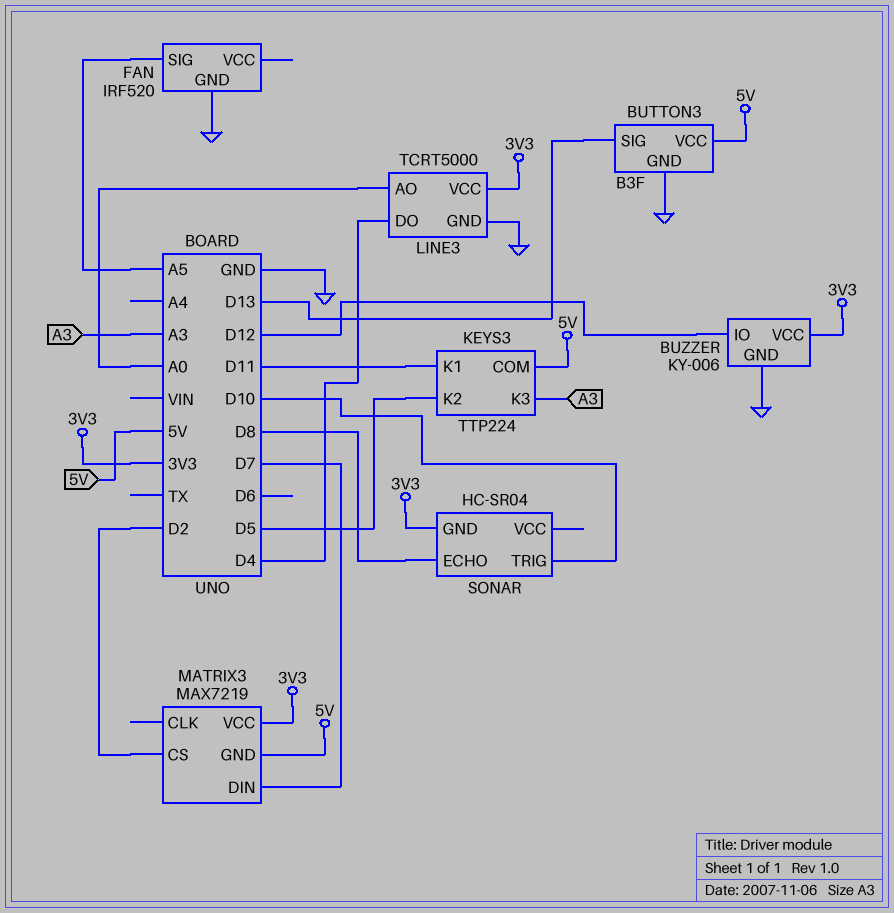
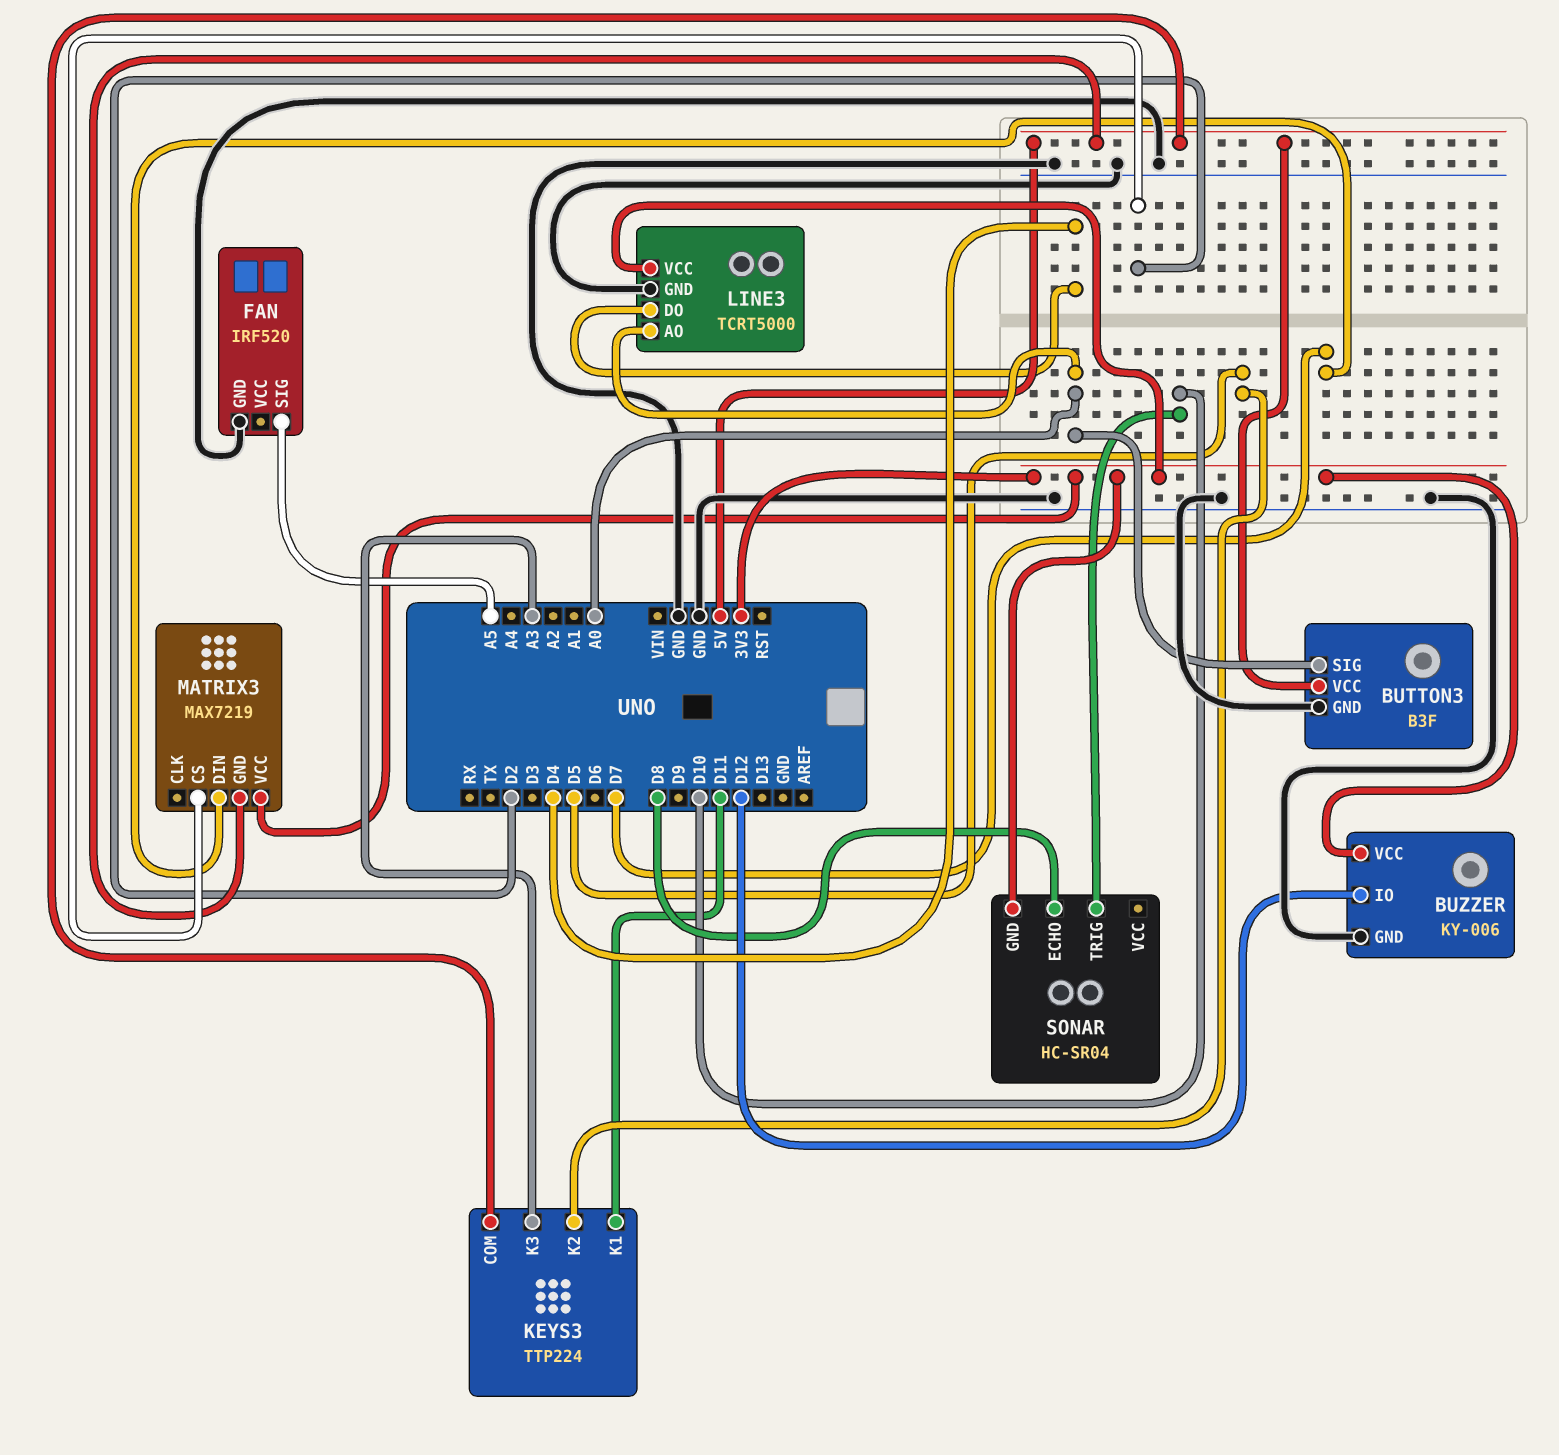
BUTTON3 pin SIG: D13 -> A0

